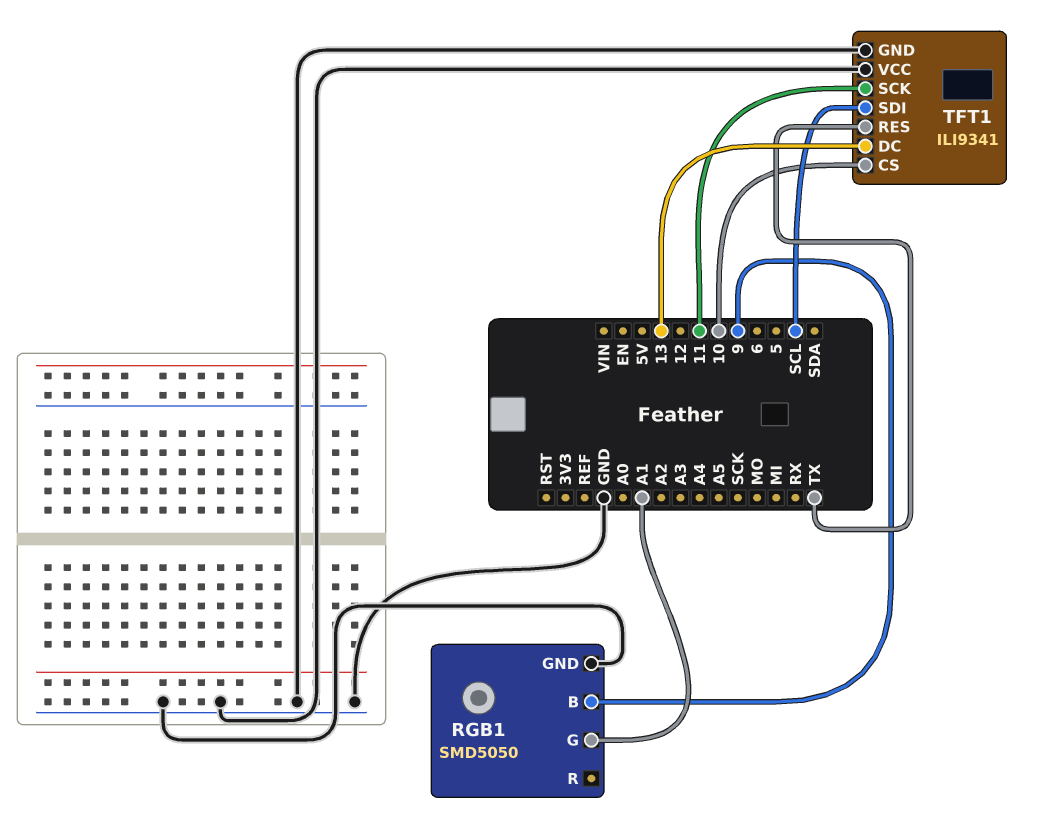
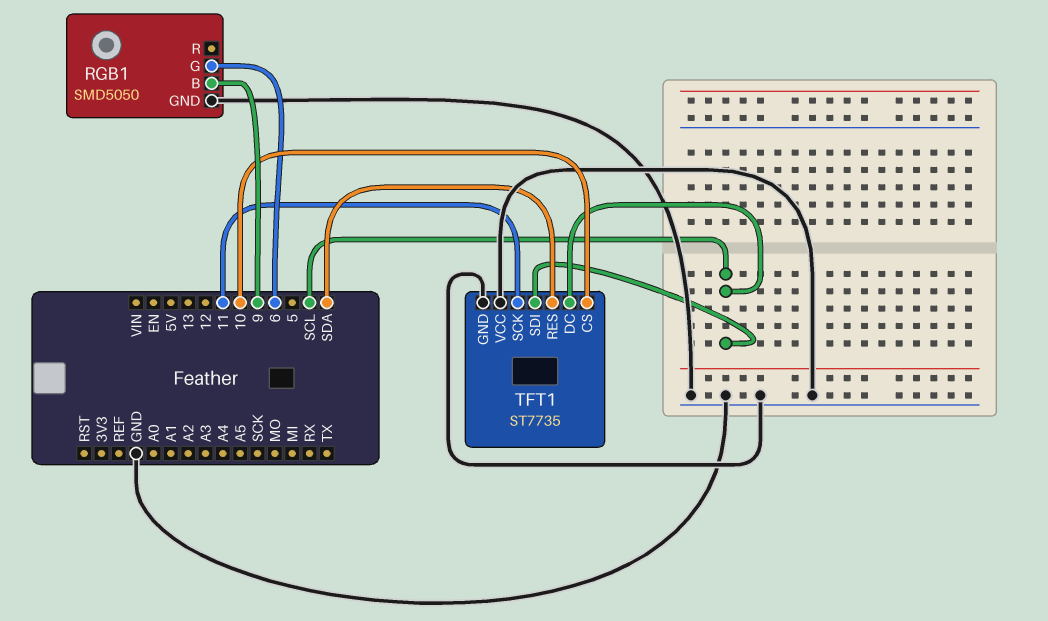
RGB1 pin G: A1 -> 6
TFT1: ILI9341 -> ST7735
TFT1 pin DC: 13 -> SCL
TFT1 pin RES: TX -> SDA

